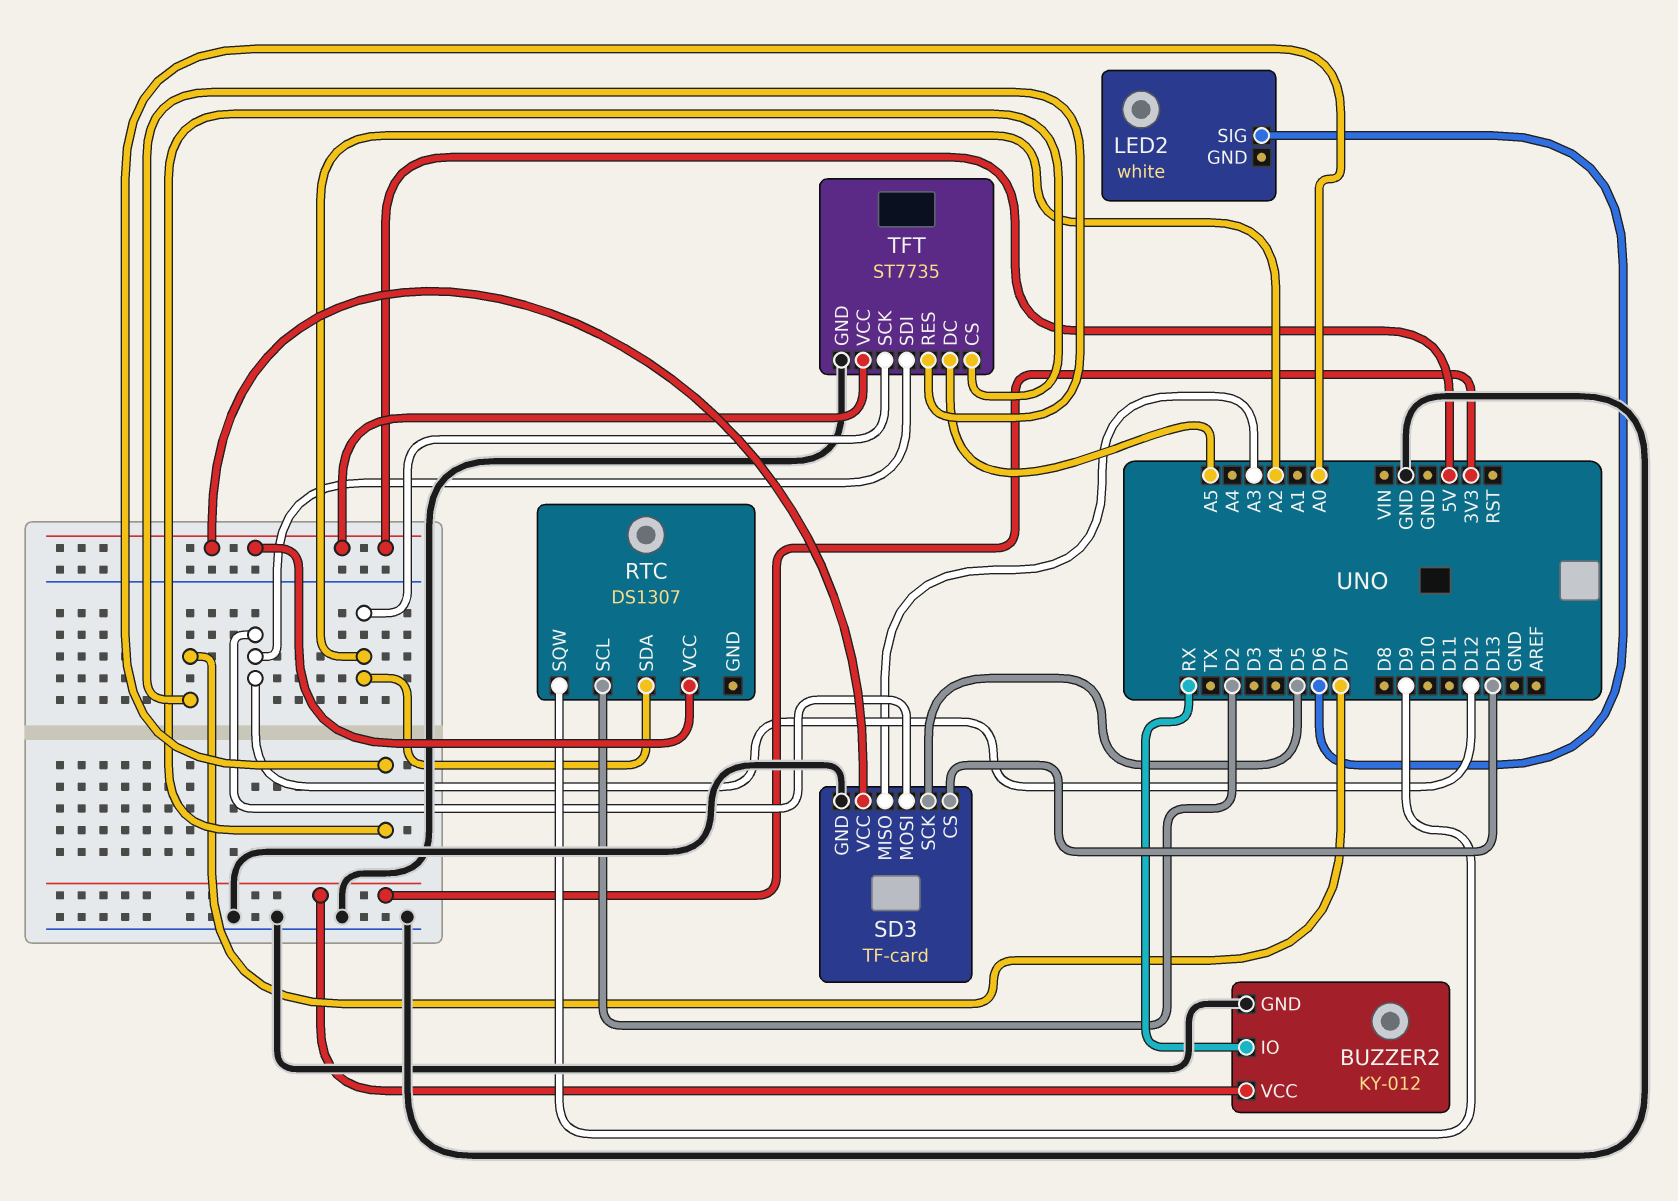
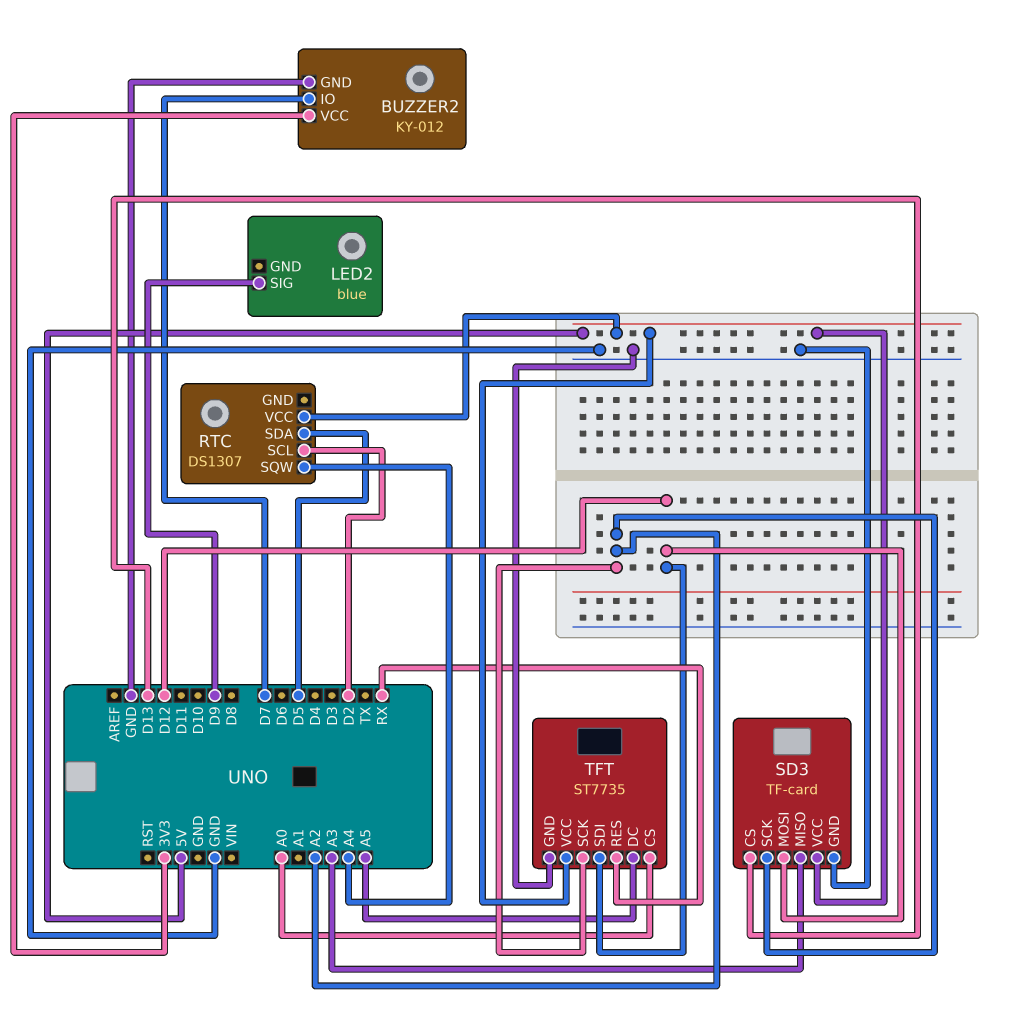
BUZZER2 pin IO: RX -> D7
LED2: white -> blue
LED2 pin SIG: D6 -> D9
RTC pin SDA: A2 -> D5
RTC pin SQW: D9 -> A4
SD3 pin SCK: D5 -> A2
TFT pin RES: D7 -> RX

